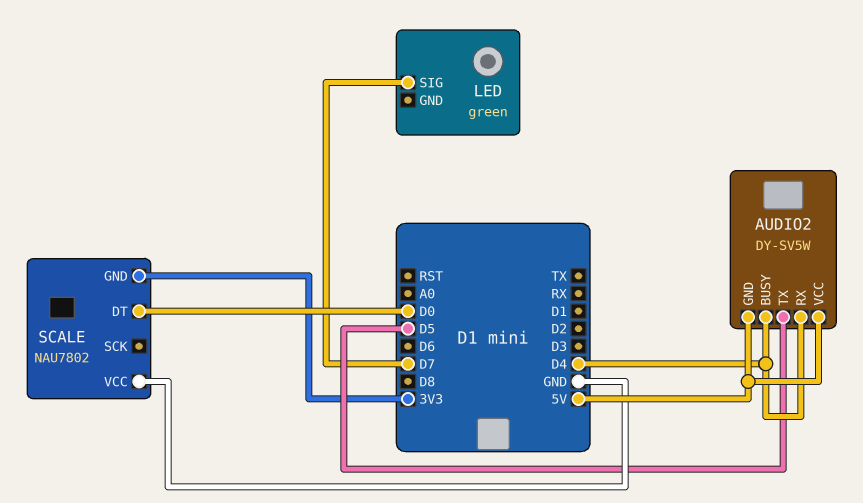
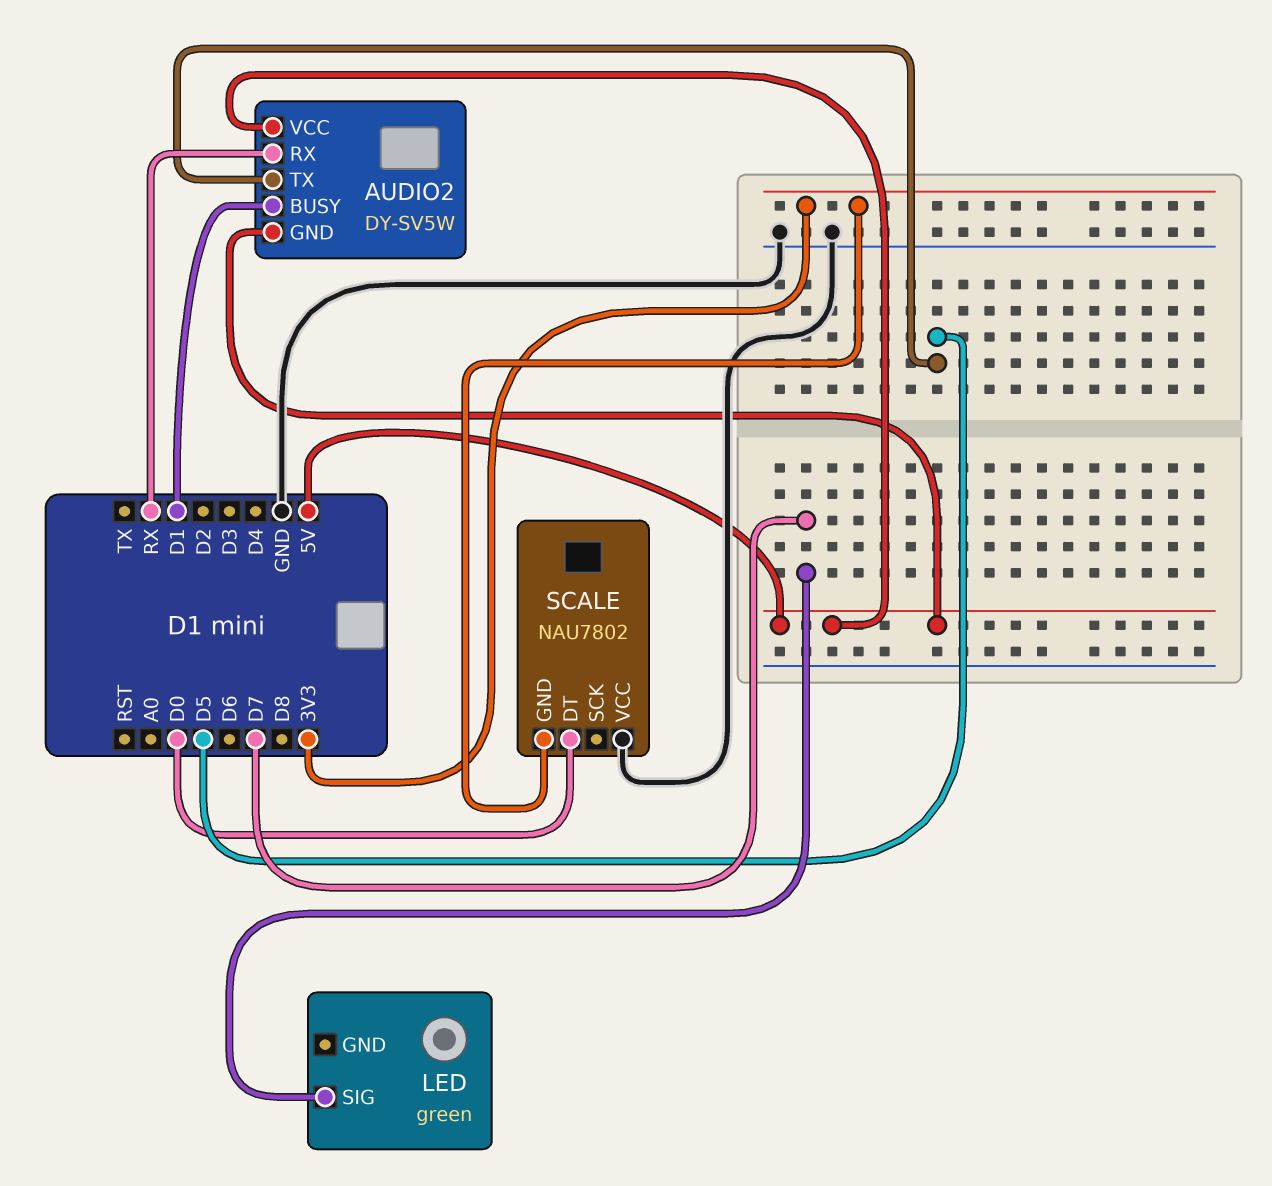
AUDIO2 pin BUSY: D4 -> D1
AUDIO2 pin RX: D4 -> RX

